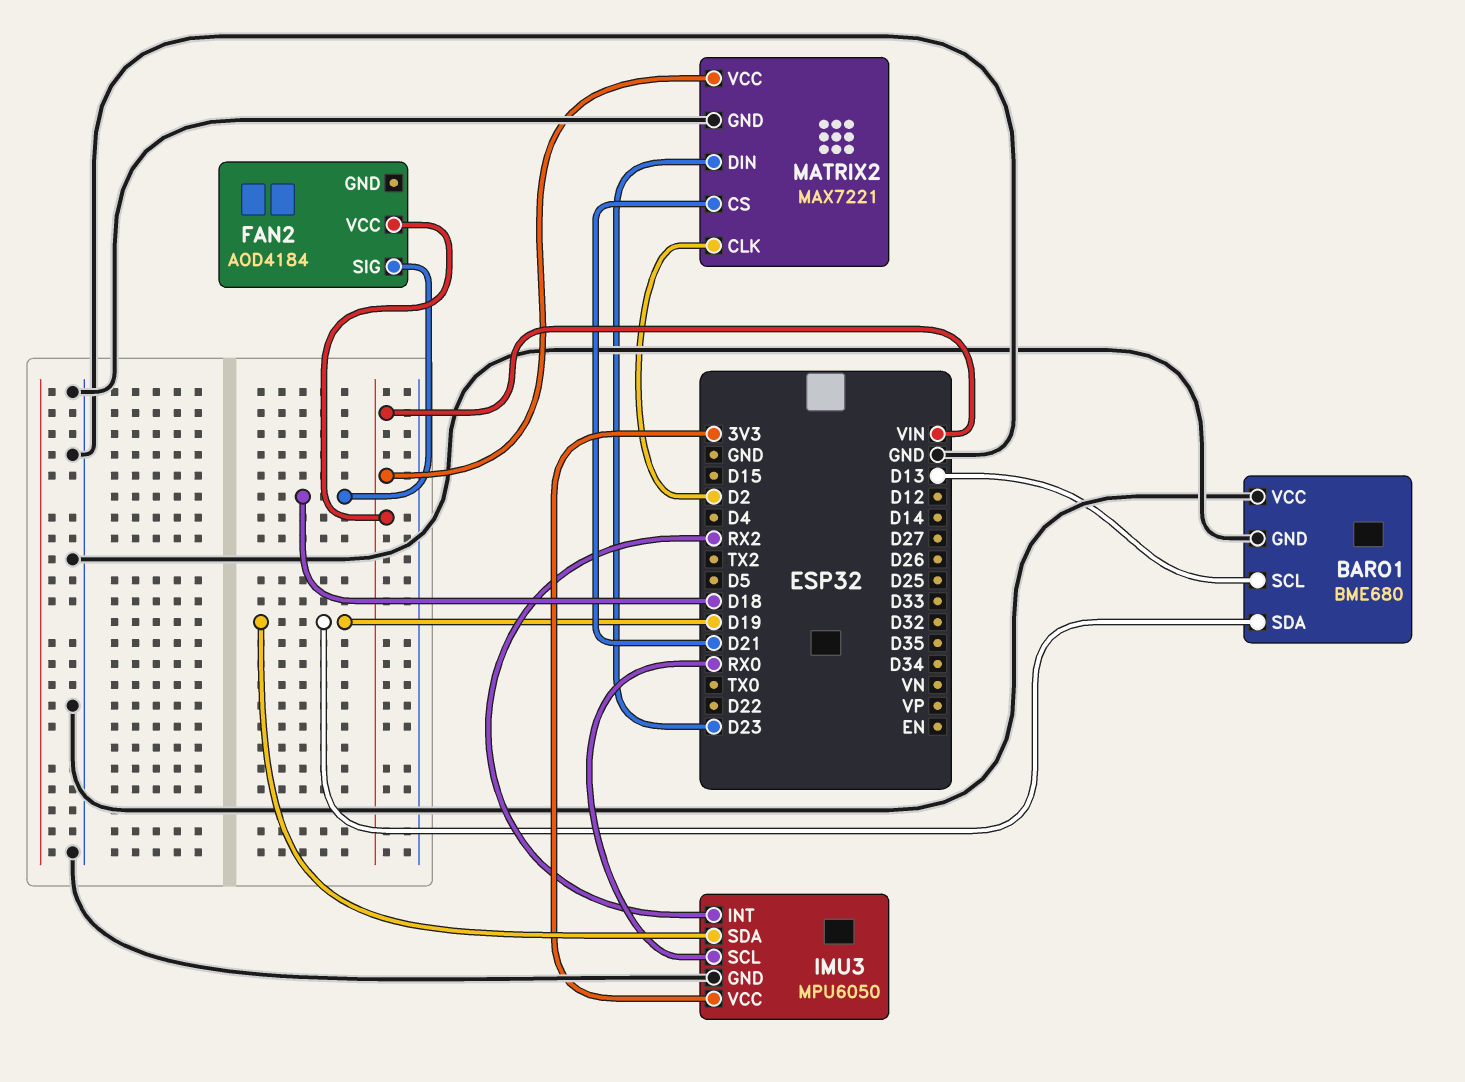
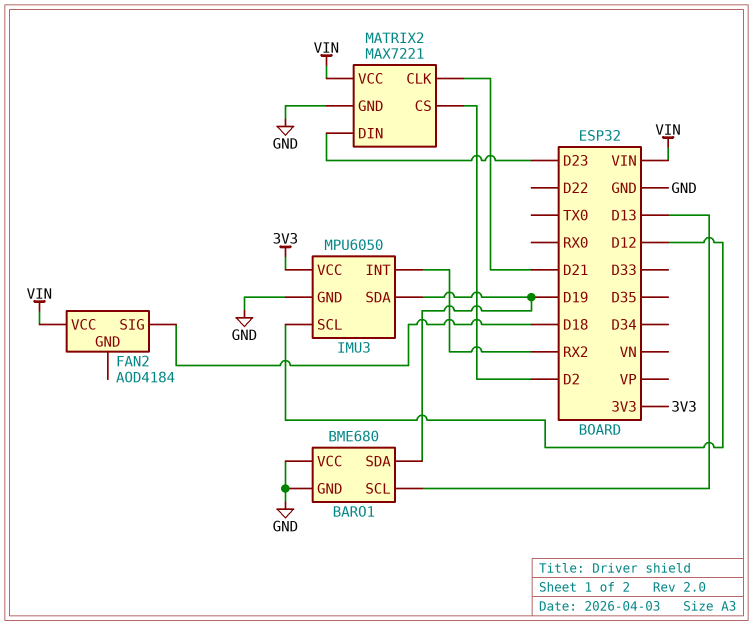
IMU3 pin SCL: RX0 -> D12
MATRIX2 pin CLK: D2 -> D21
MATRIX2 pin CS: D21 -> D2

